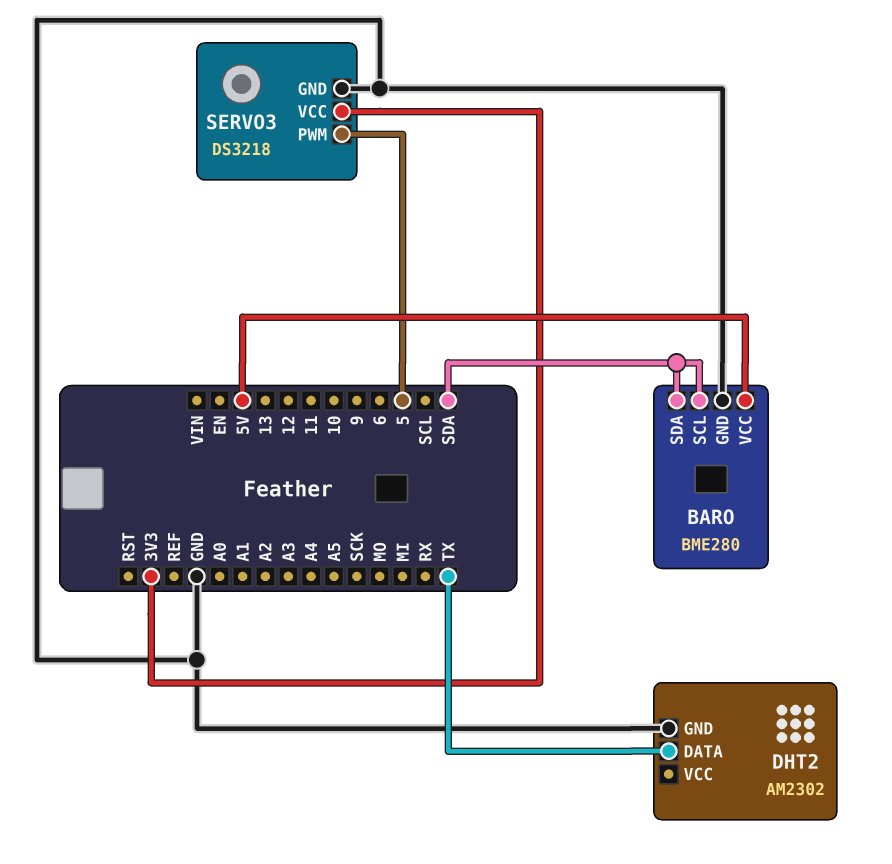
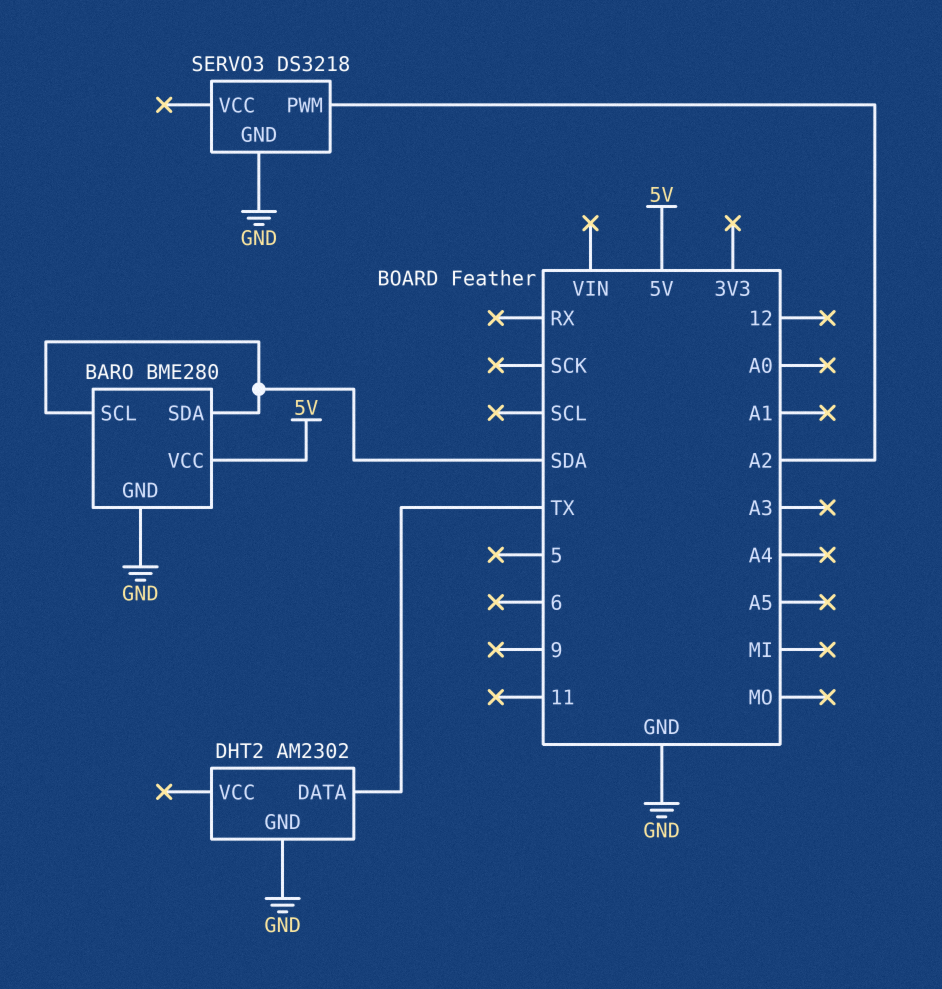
SERVO3 pin PWM: 5 -> A2
SERVO3 pin VCC: 3V3 -> none

